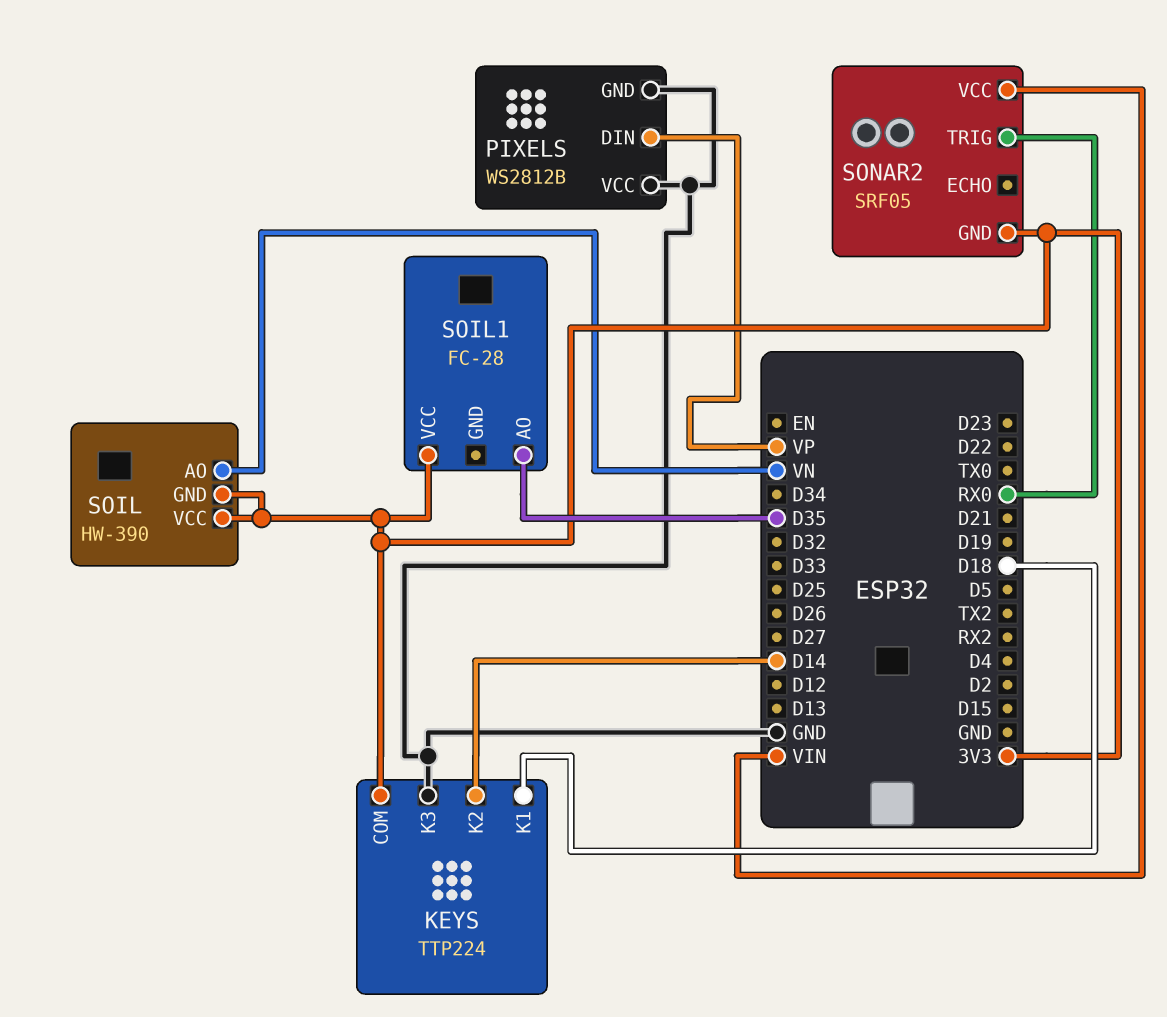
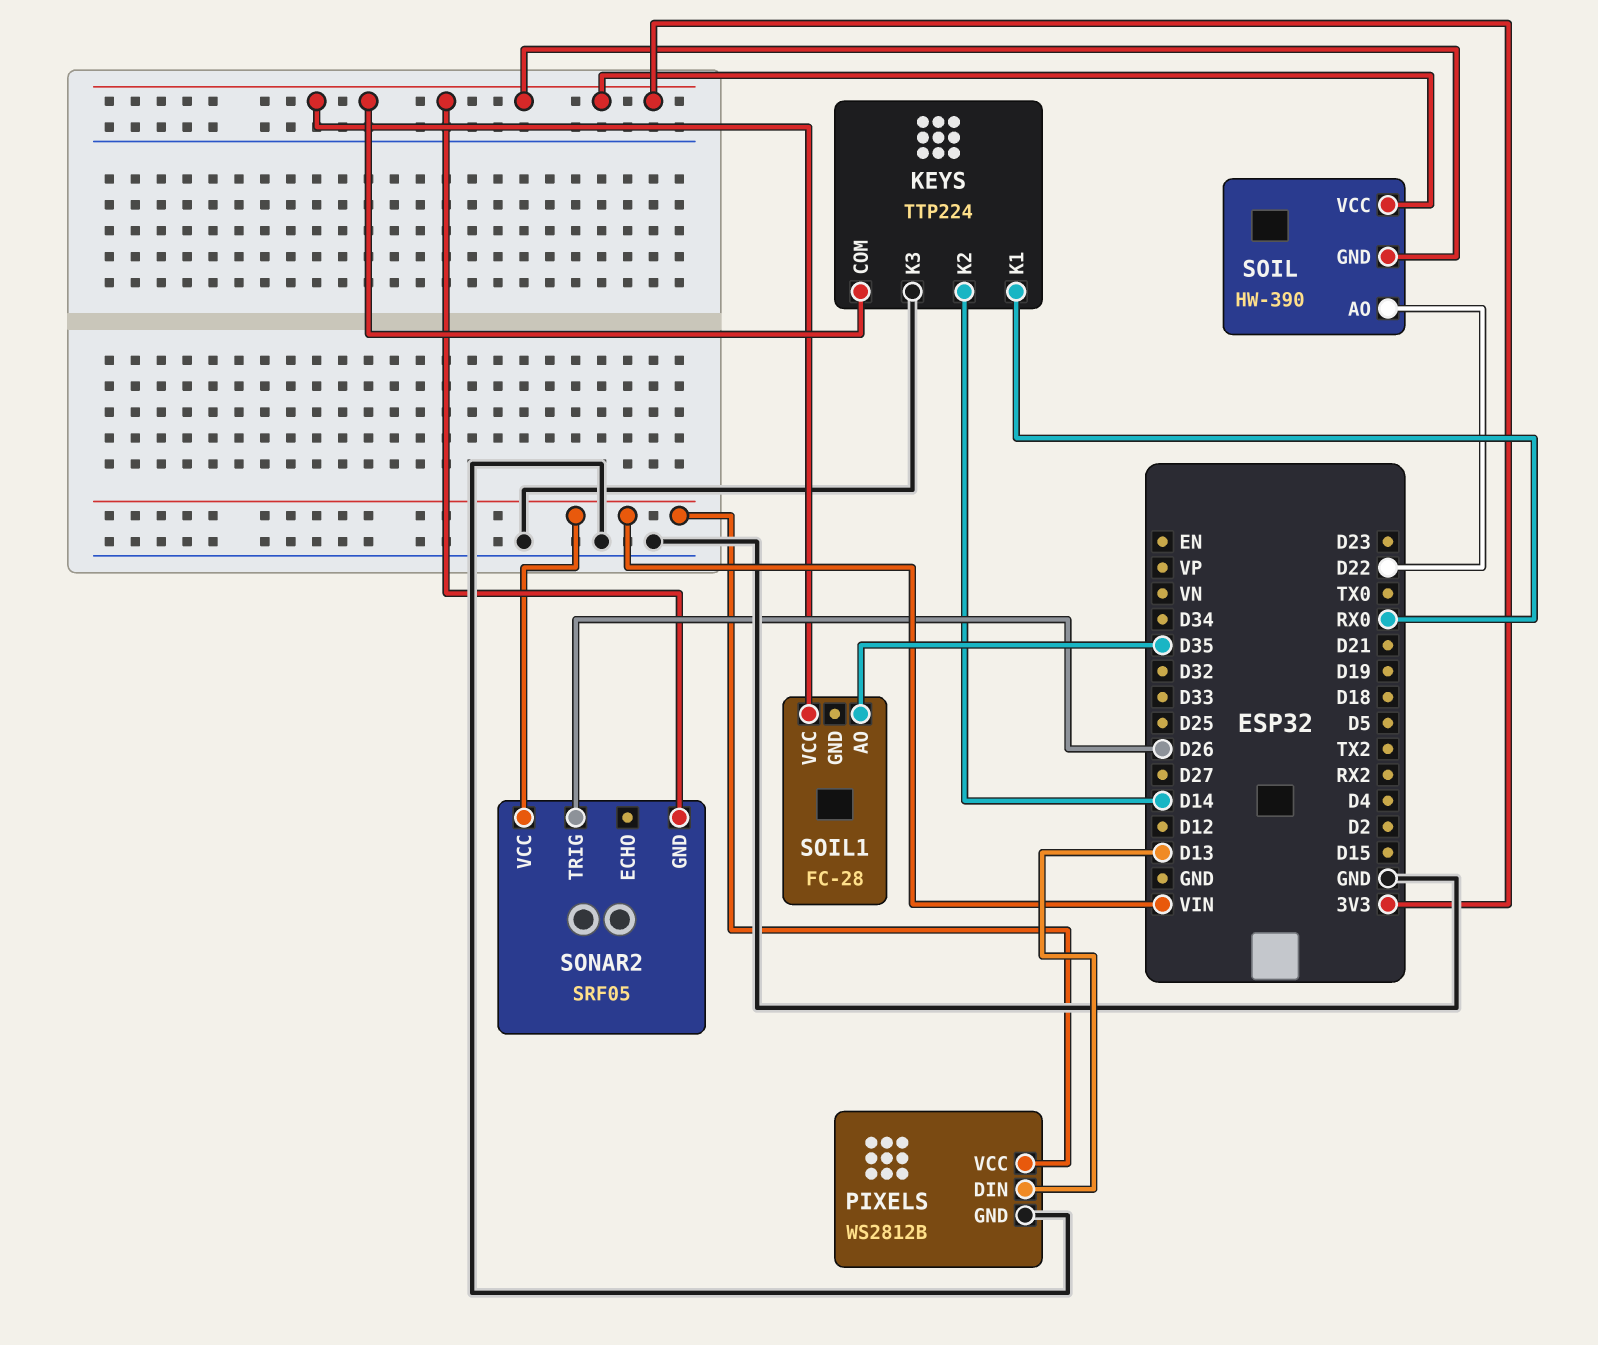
KEYS pin K1: D18 -> RX0
PIXELS pin DIN: VP -> D13
PIXELS pin VCC: GND -> VIN
SOIL pin AO: VN -> D22
SONAR2 pin TRIG: RX0 -> D26

